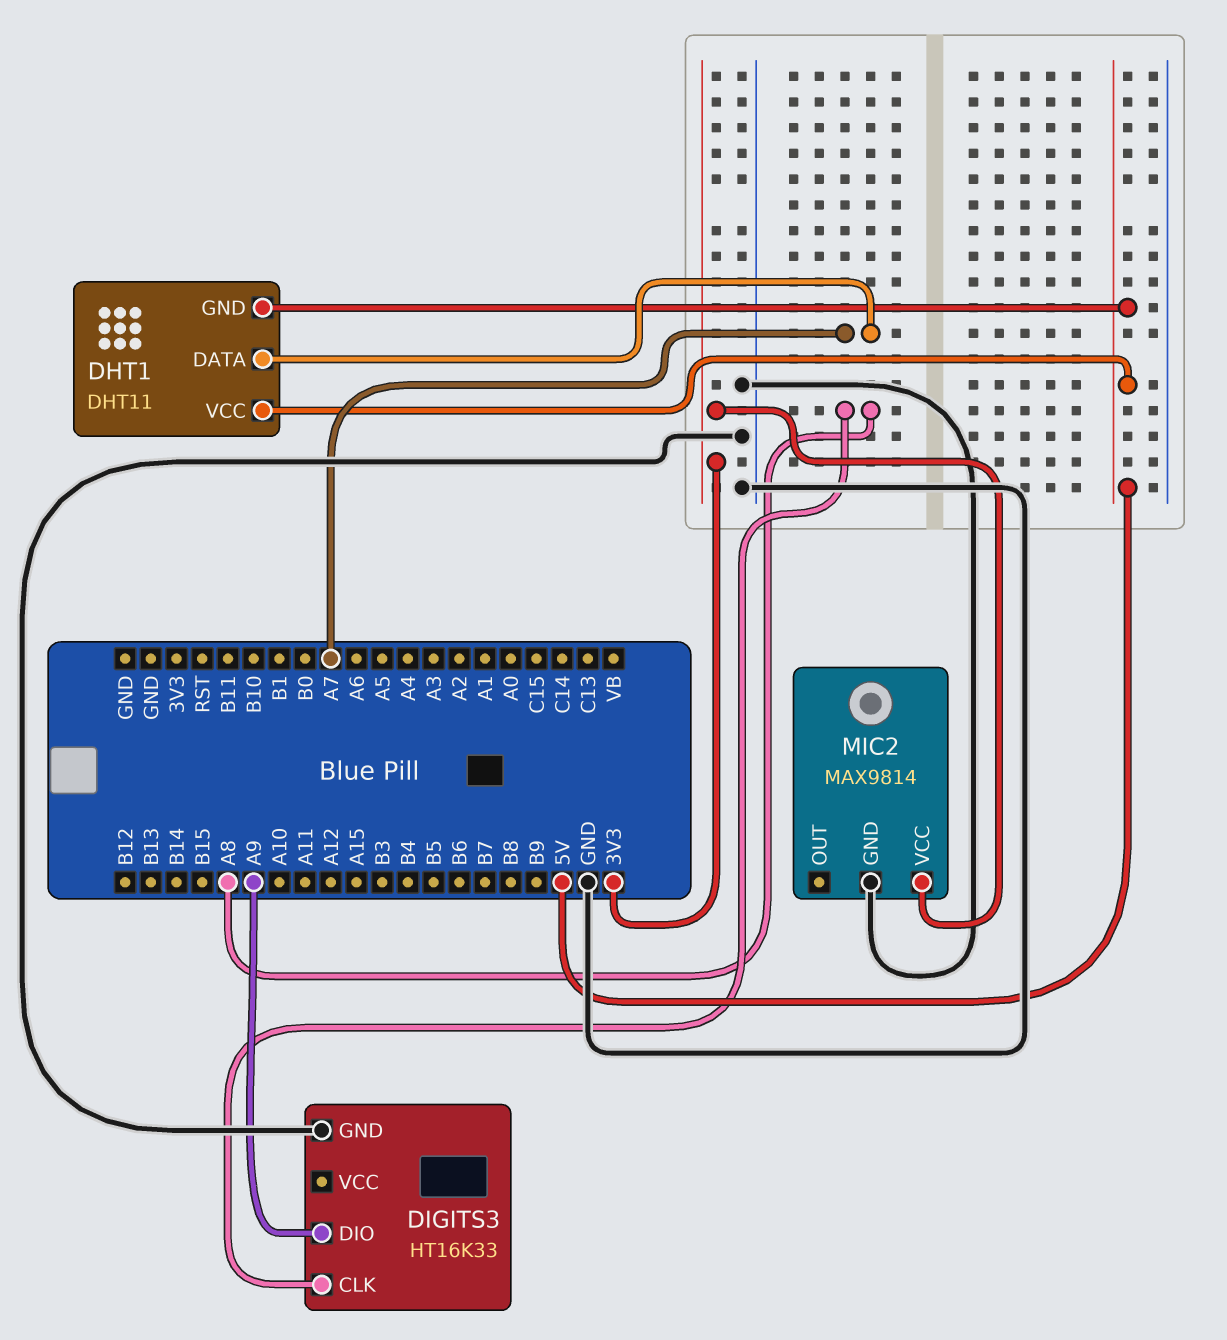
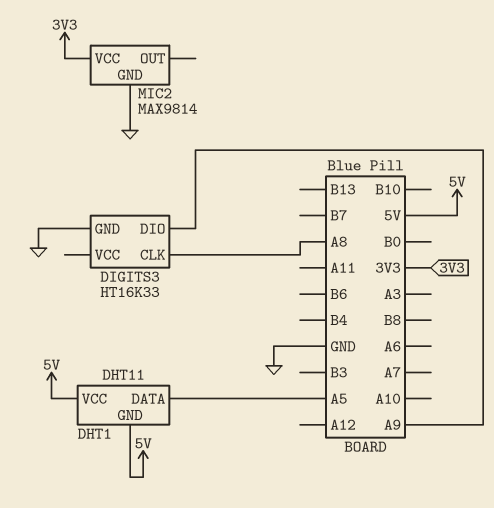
DHT1 pin DATA: A7 -> A5

